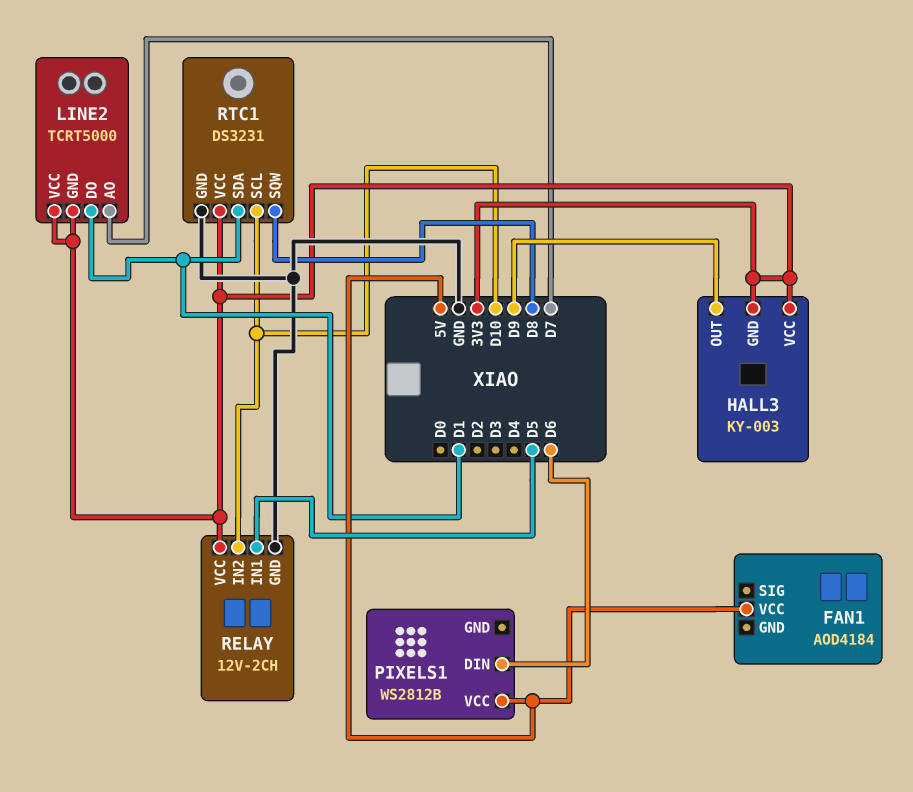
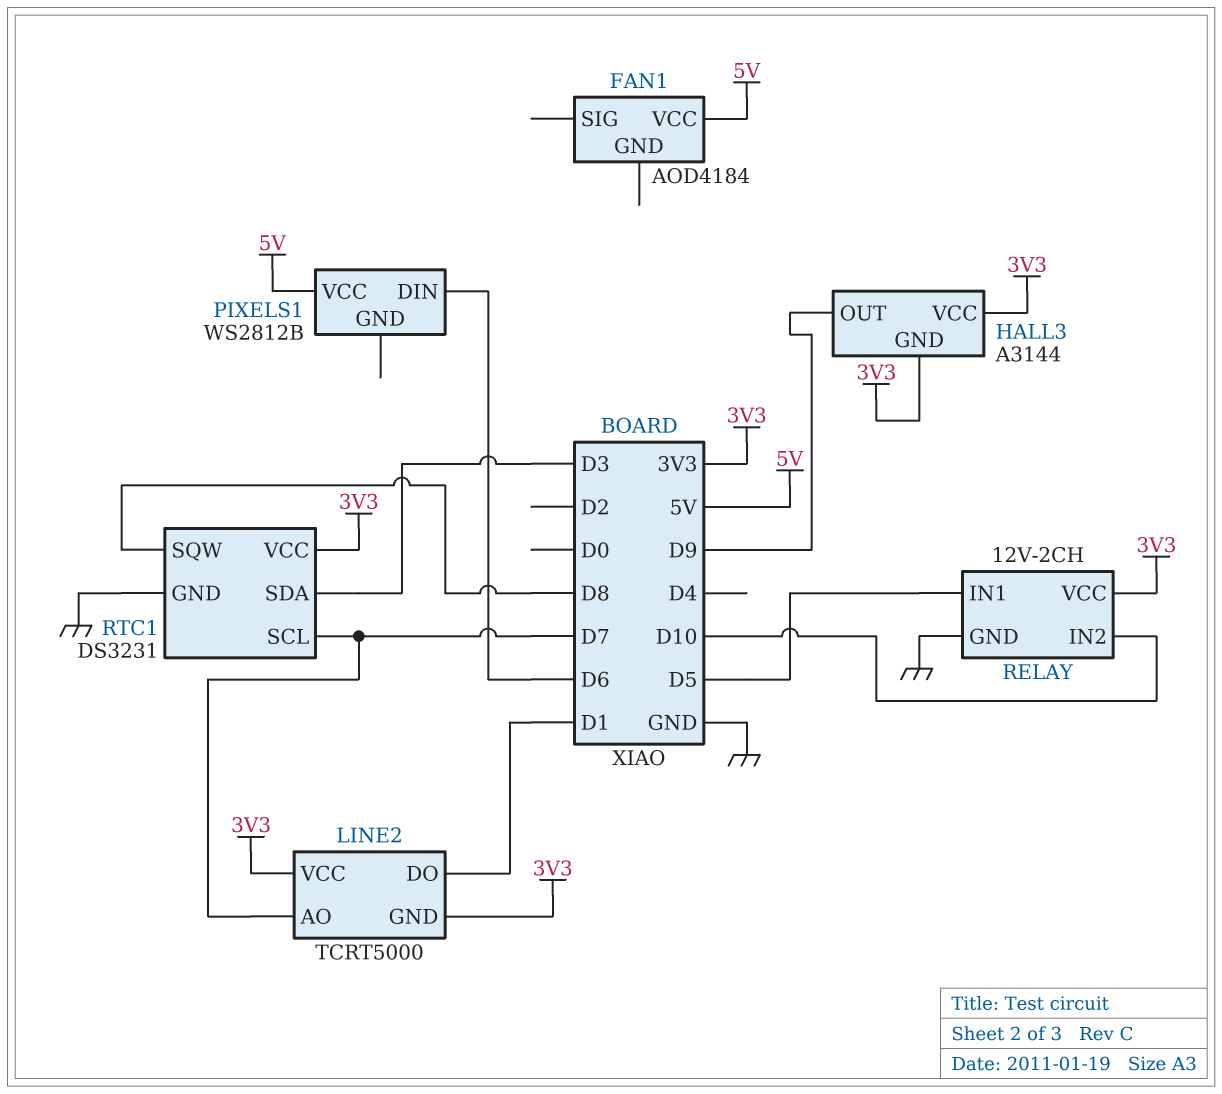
HALL3: KY-003 -> A3144
RTC1 pin SCL: D10 -> D7
RTC1 pin SDA: D1 -> D3

